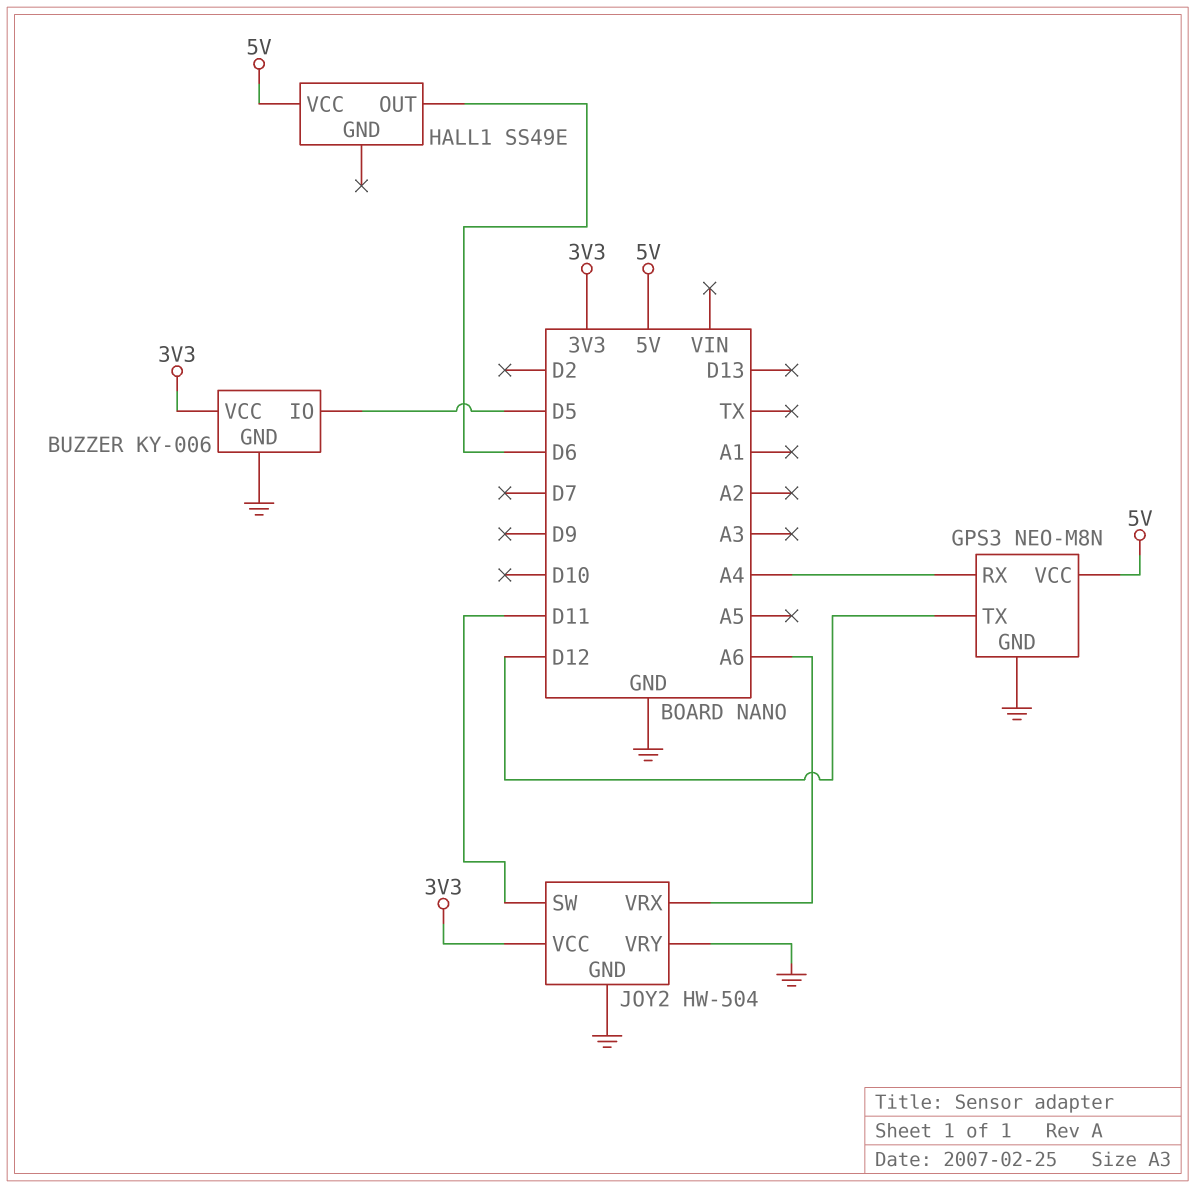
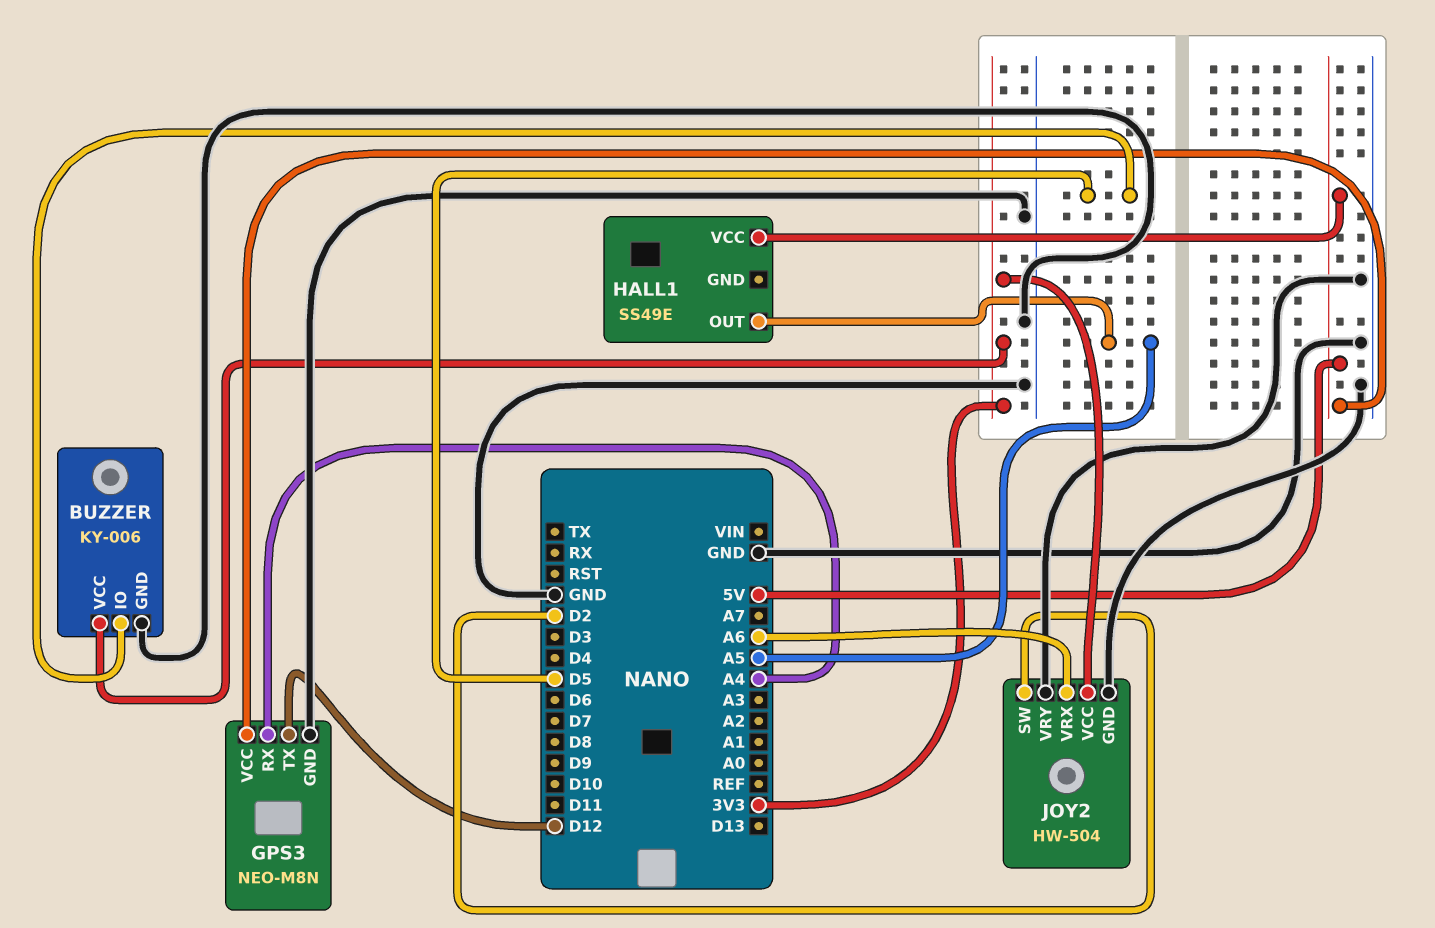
HALL1 pin OUT: D6 -> A5
JOY2 pin SW: D11 -> D2

